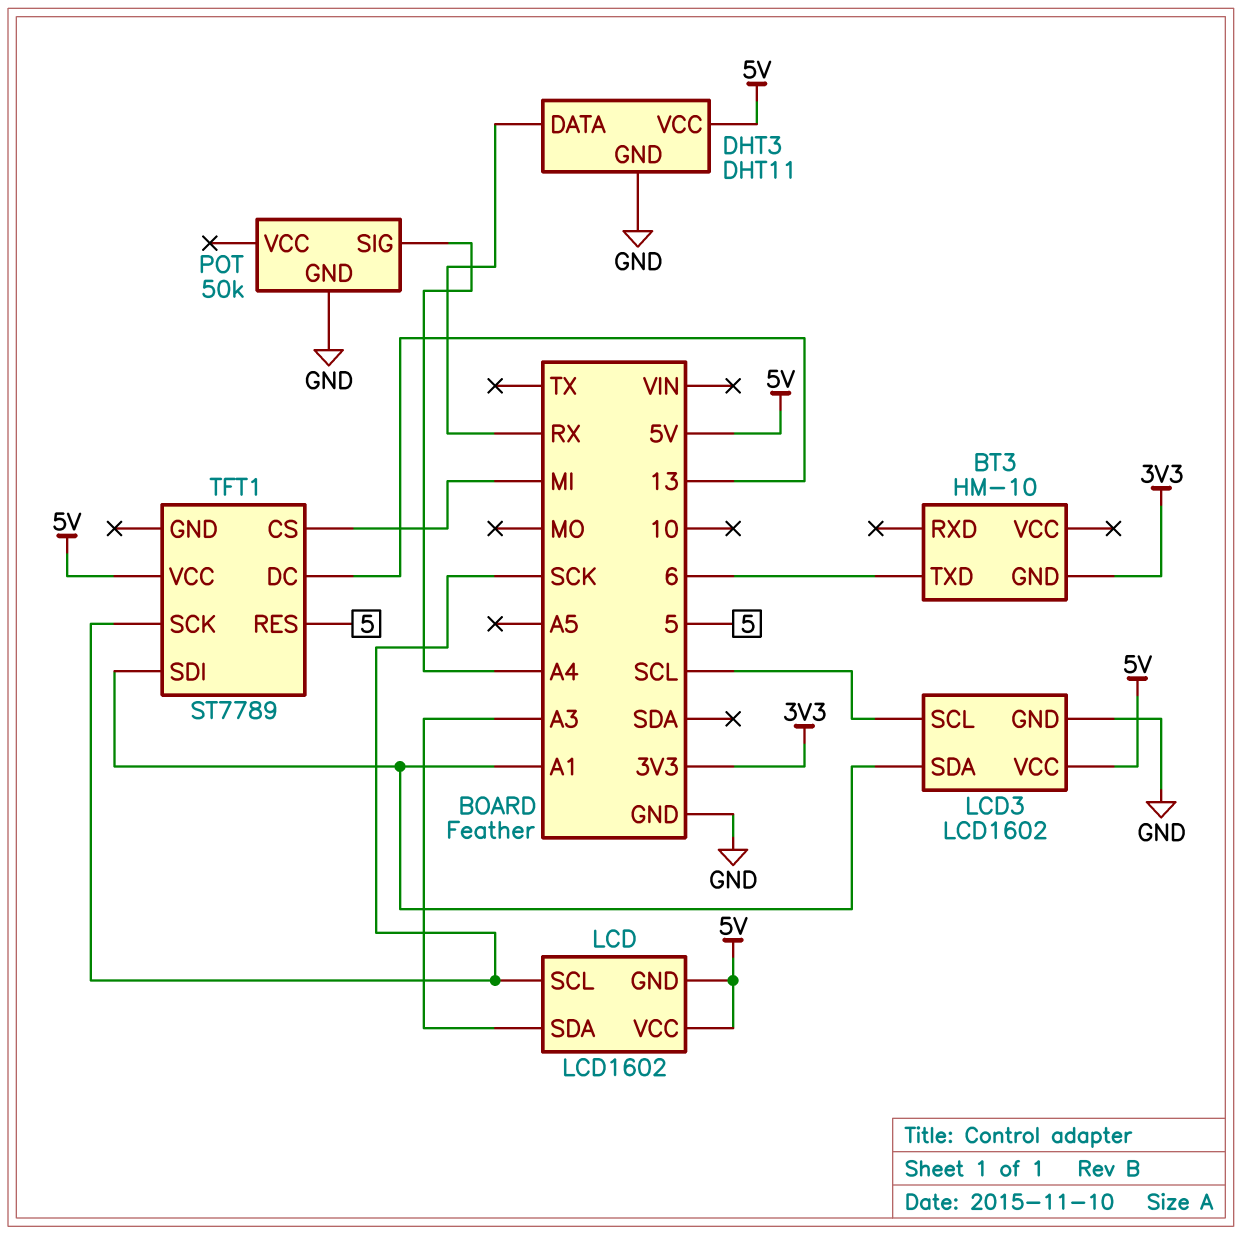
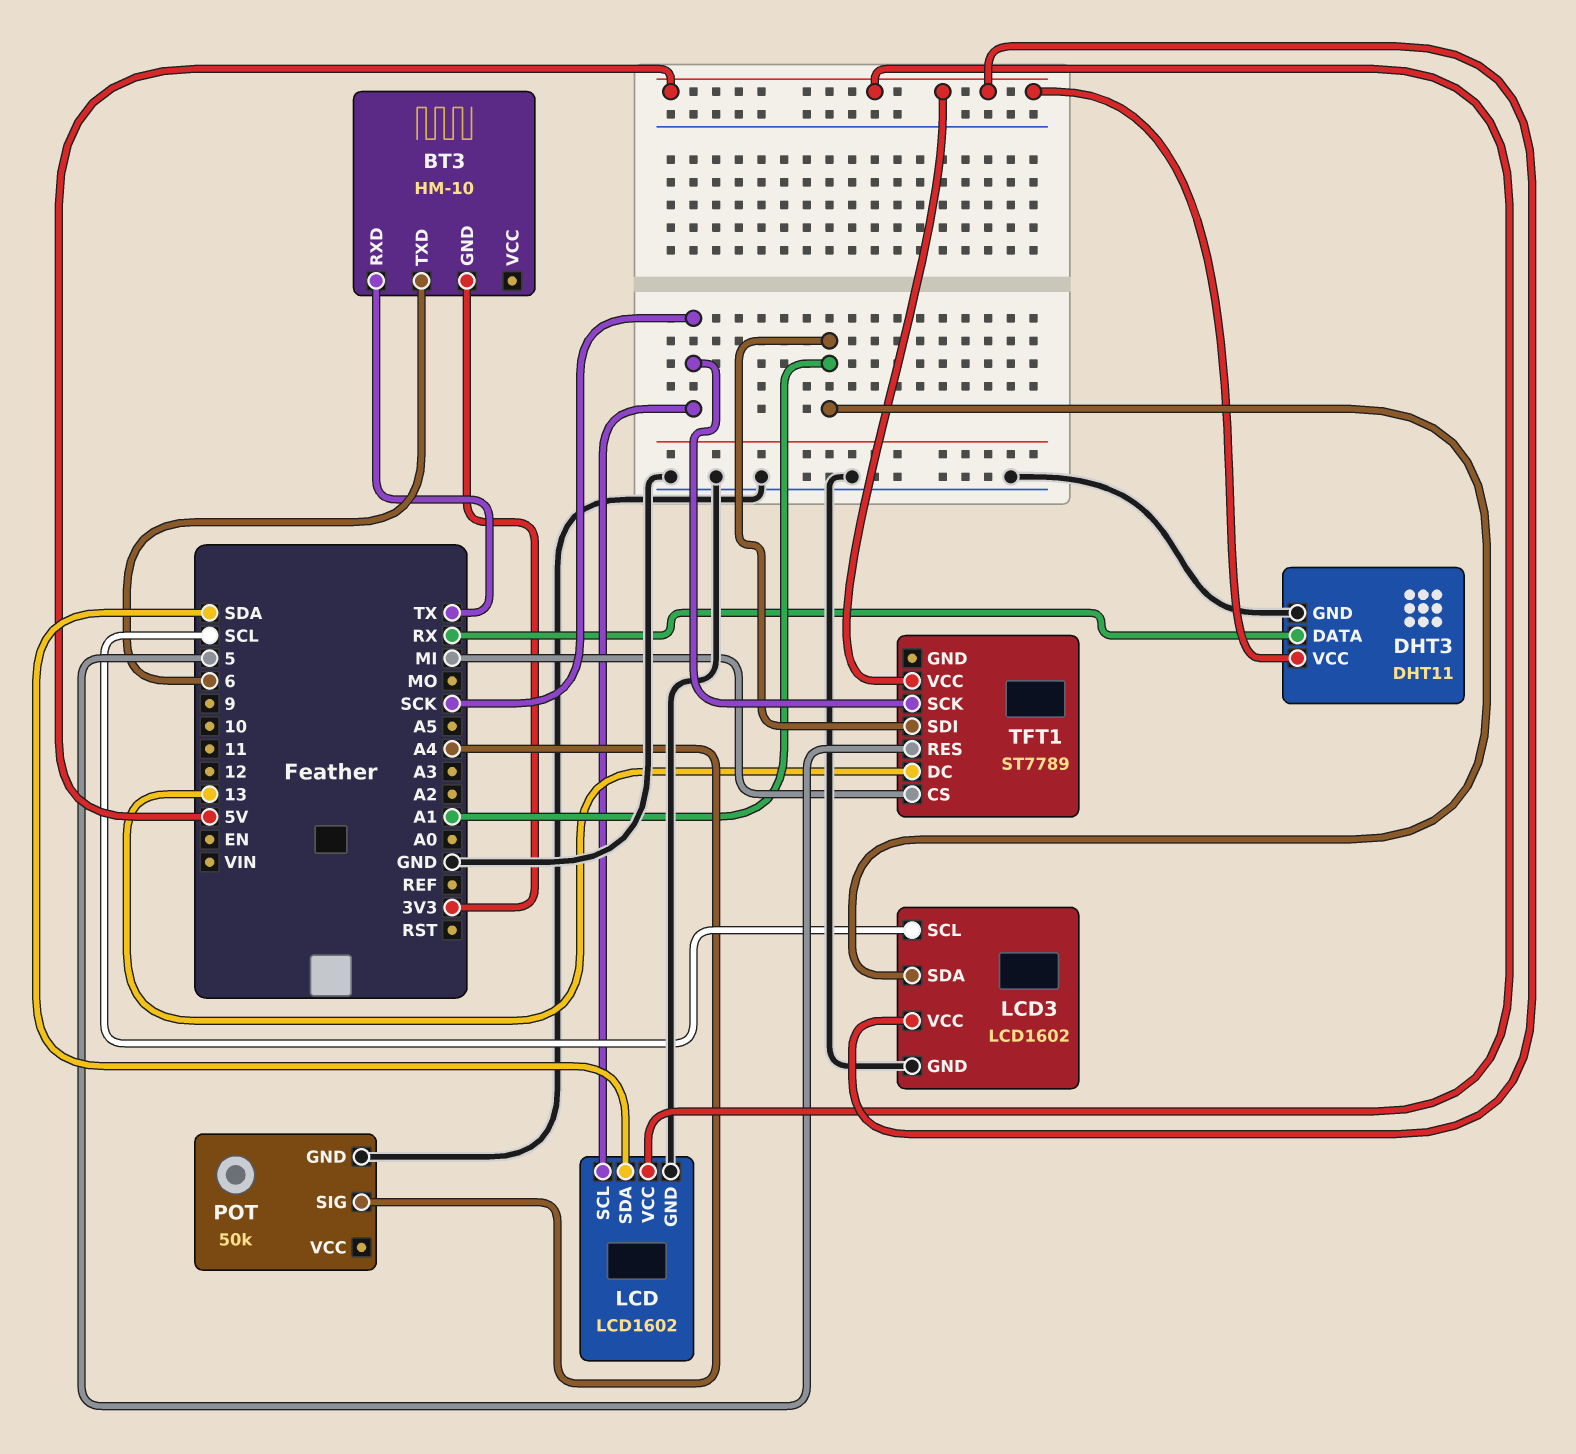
BT3 pin RXD: none -> TX
LCD pin GND: 5V -> GND
LCD pin SDA: A3 -> SDA

